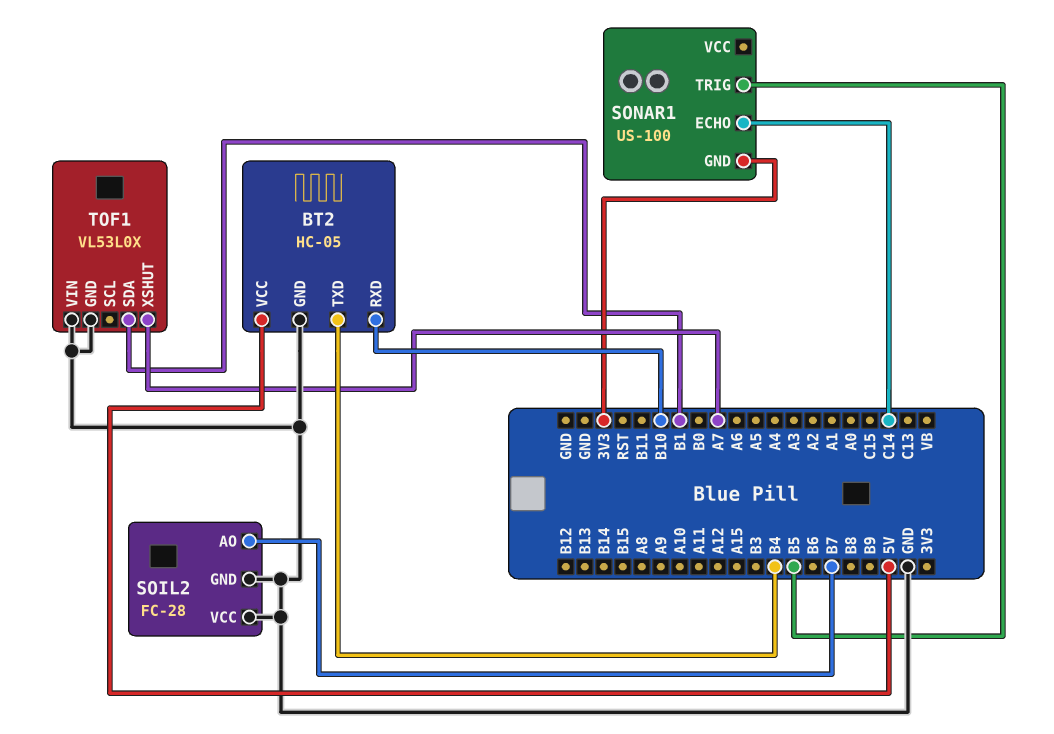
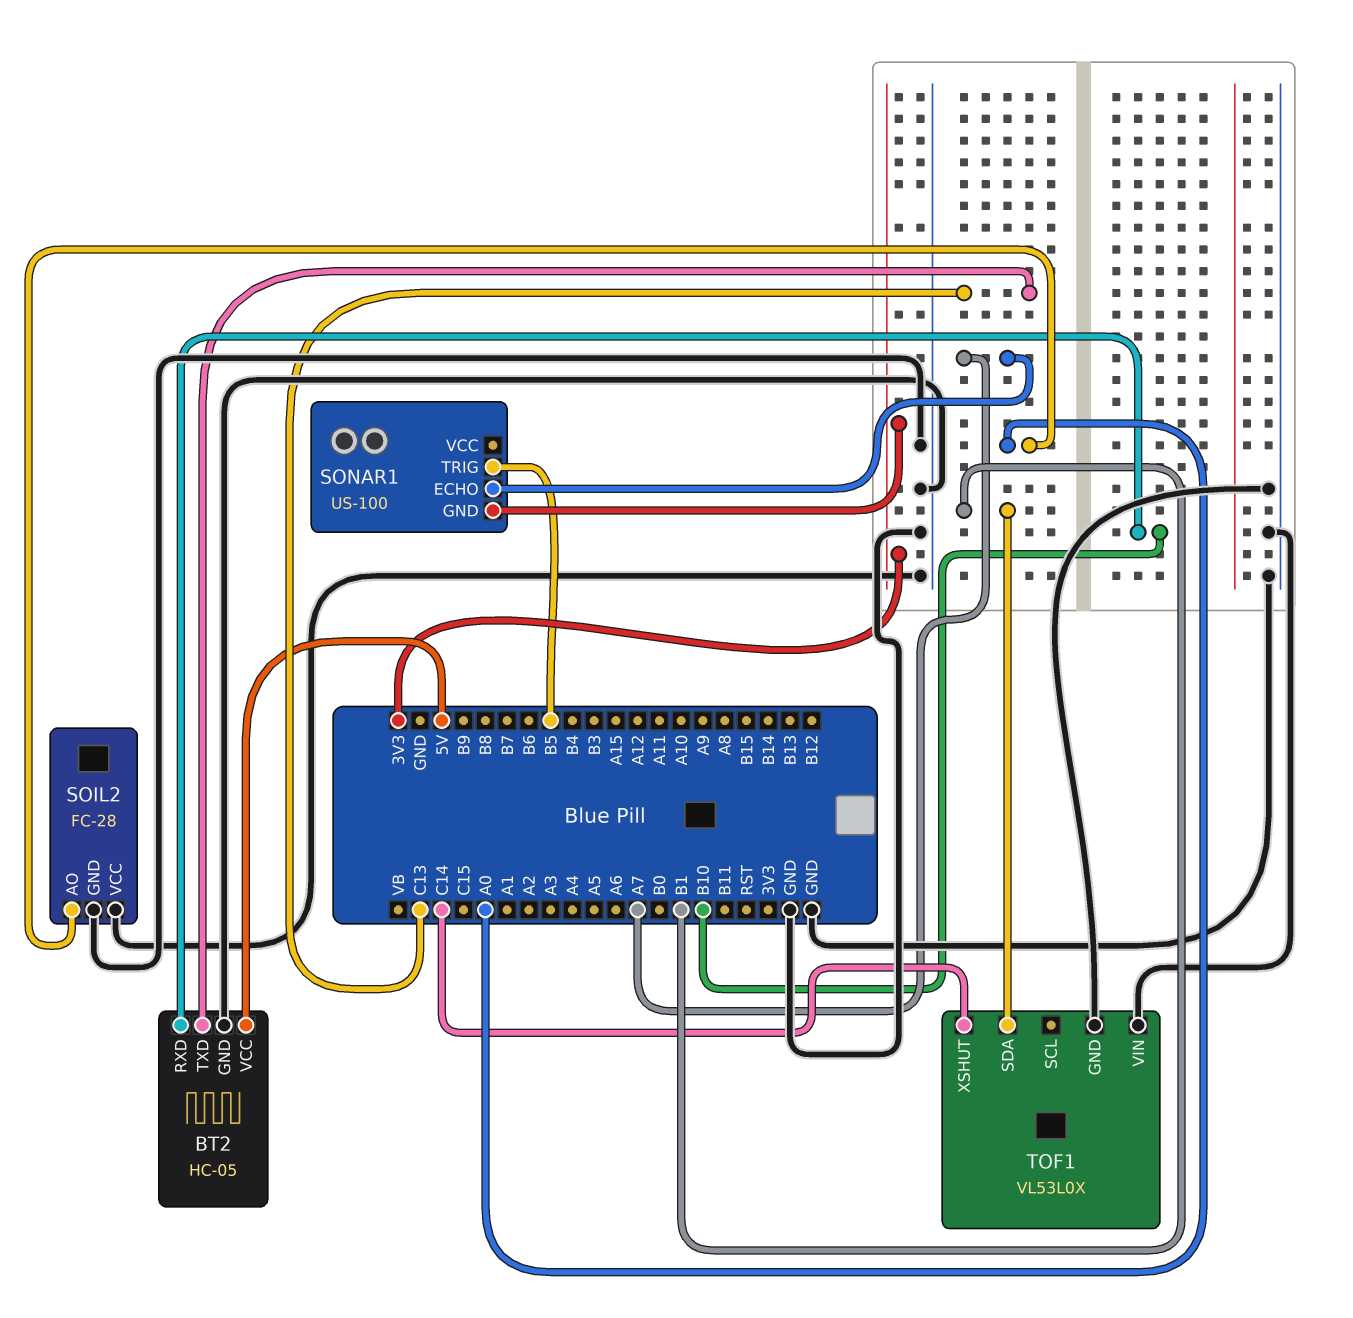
BT2 pin TXD: B4 -> C13
SOIL2 pin AO: B7 -> A0
SONAR1 pin ECHO: C14 -> A7
TOF1 pin XSHUT: A7 -> C14

